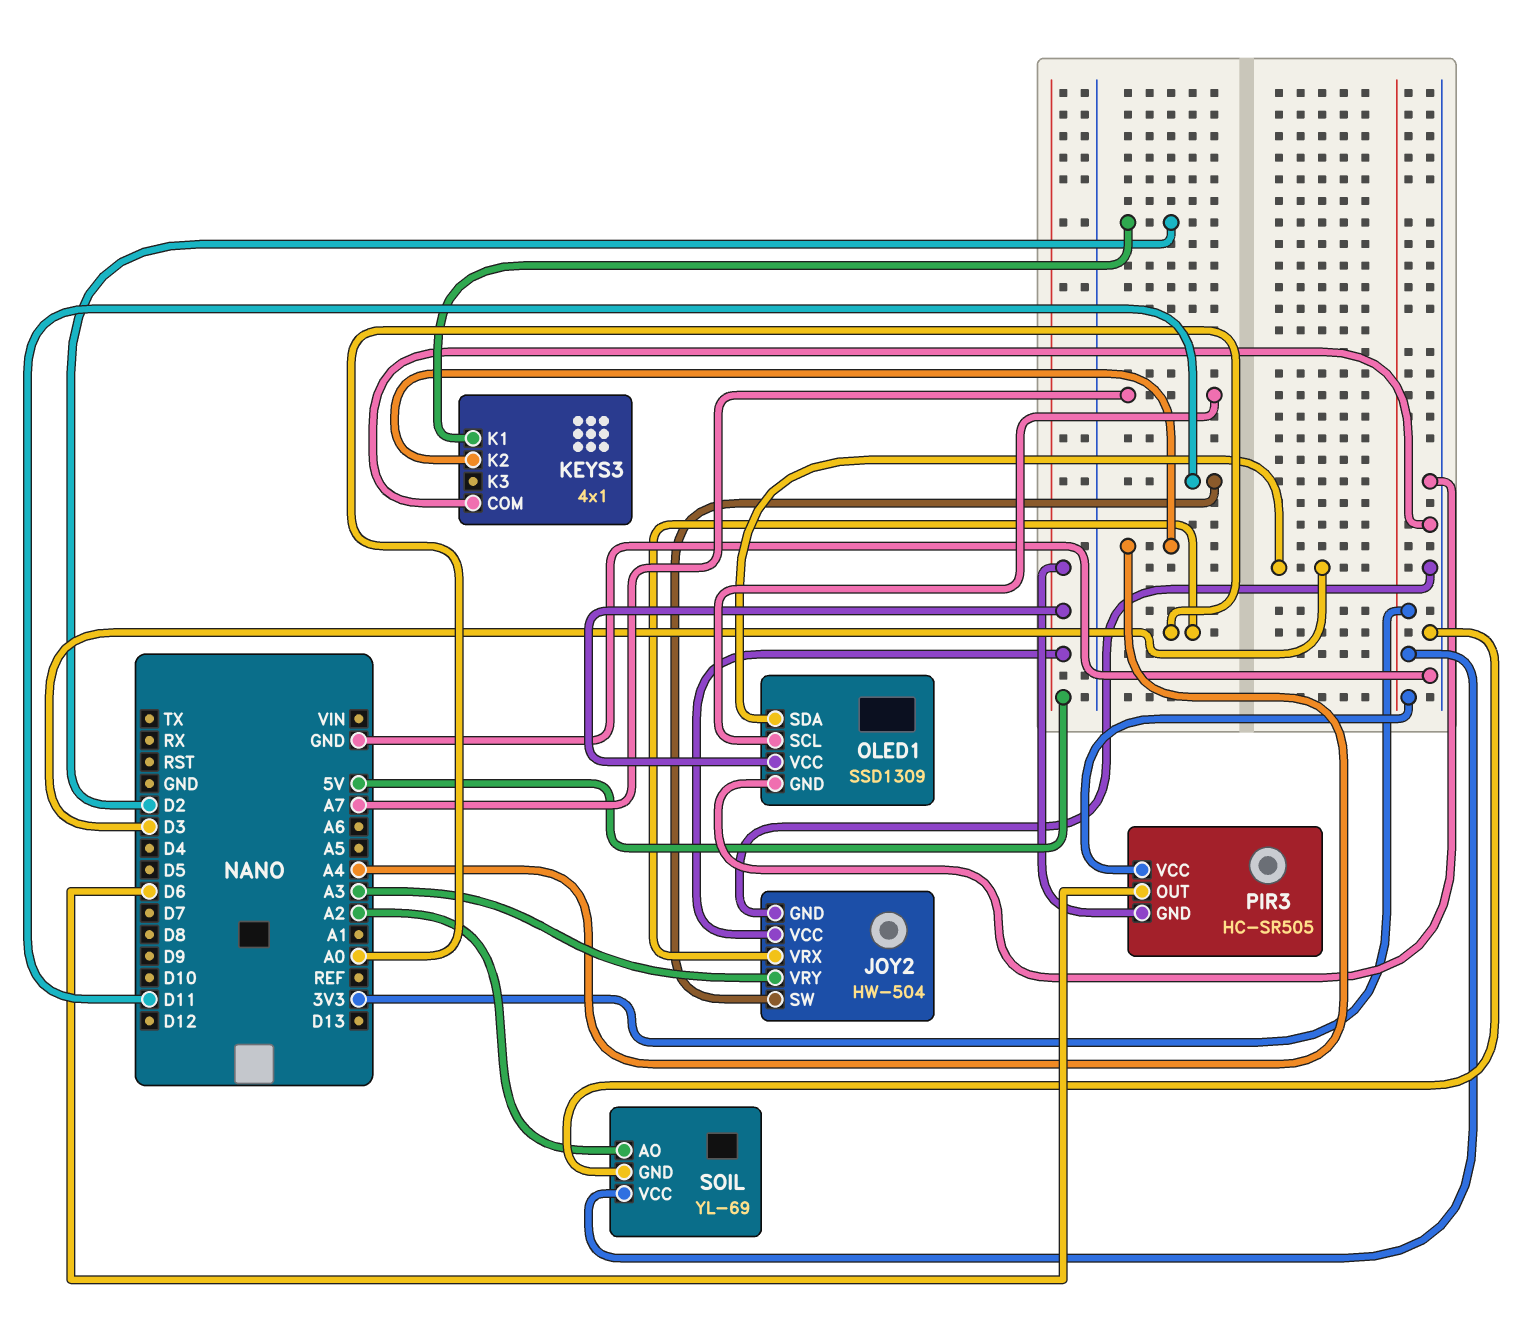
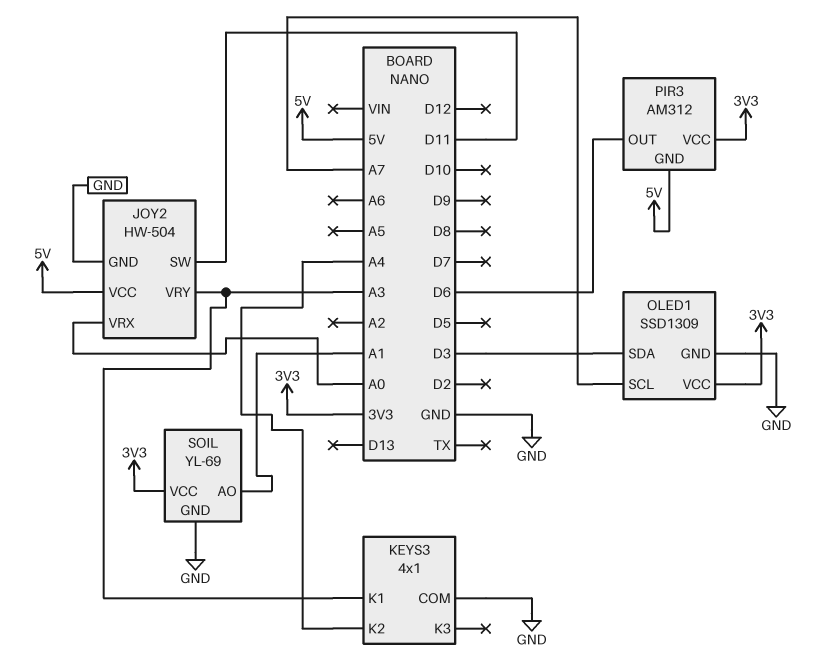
KEYS3 pin K1: D2 -> A3
OLED1 pin VCC: 5V -> 3V3
PIR3: HC-SR505 -> AM312
SOIL pin AO: A2 -> A1

